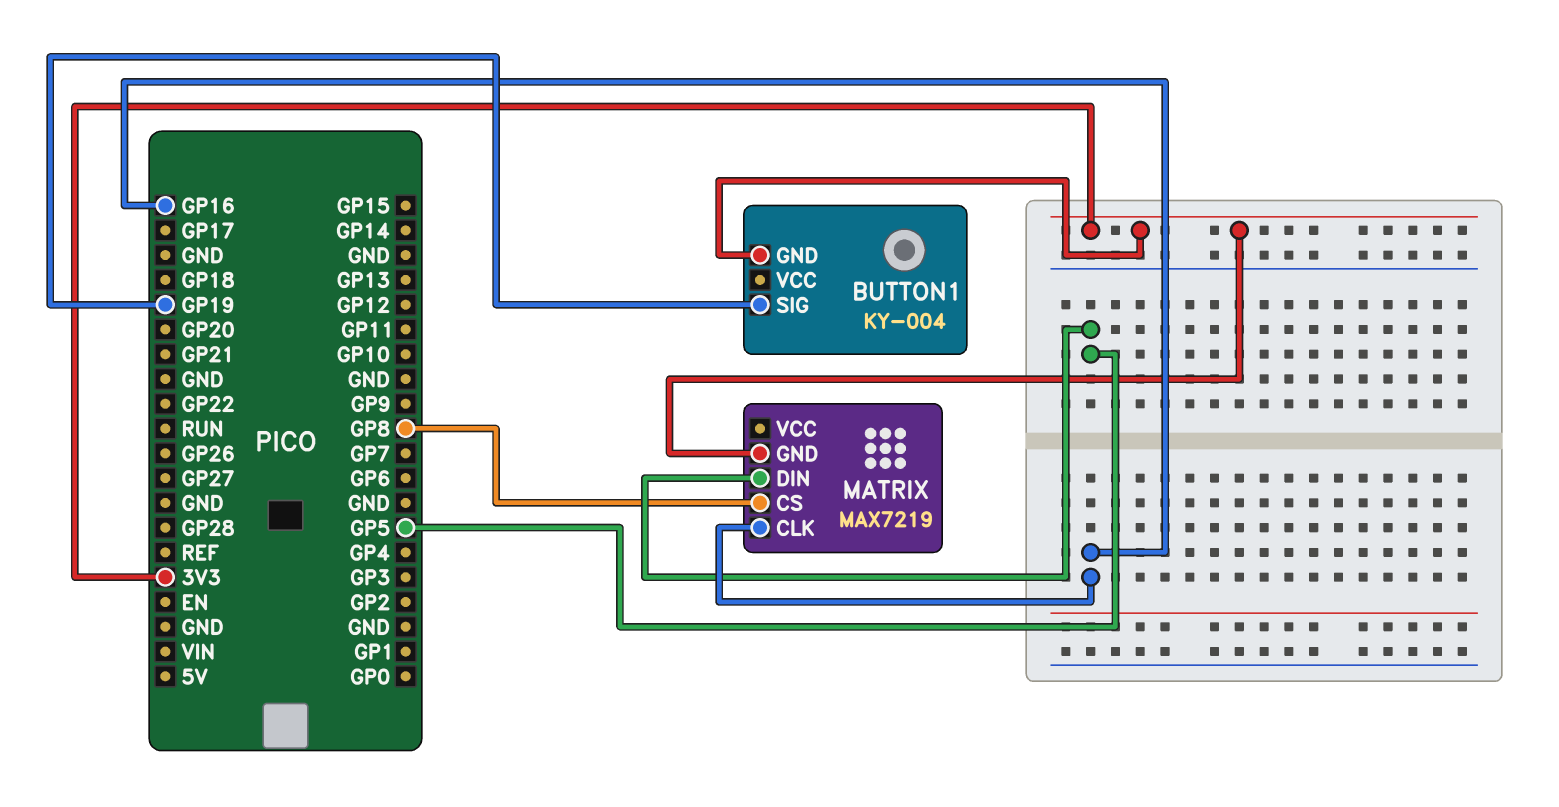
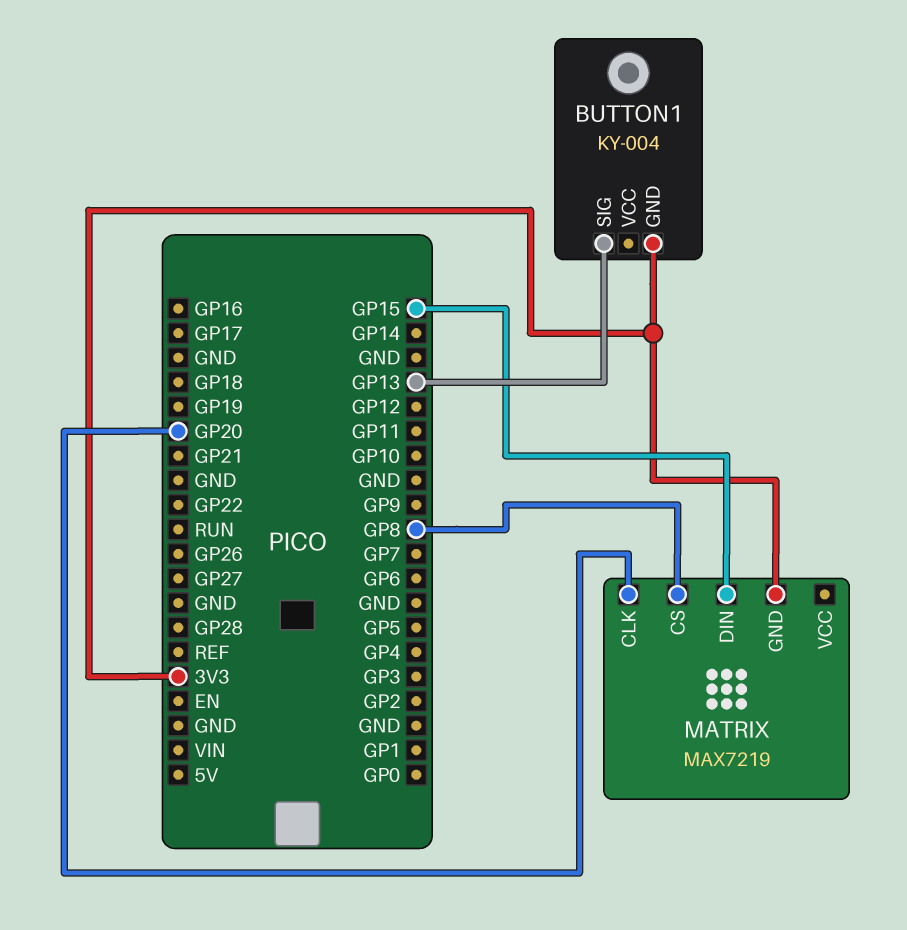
BUTTON1 pin SIG: GP19 -> GP13
MATRIX pin CLK: GP16 -> GP20
MATRIX pin DIN: GP5 -> GP15

